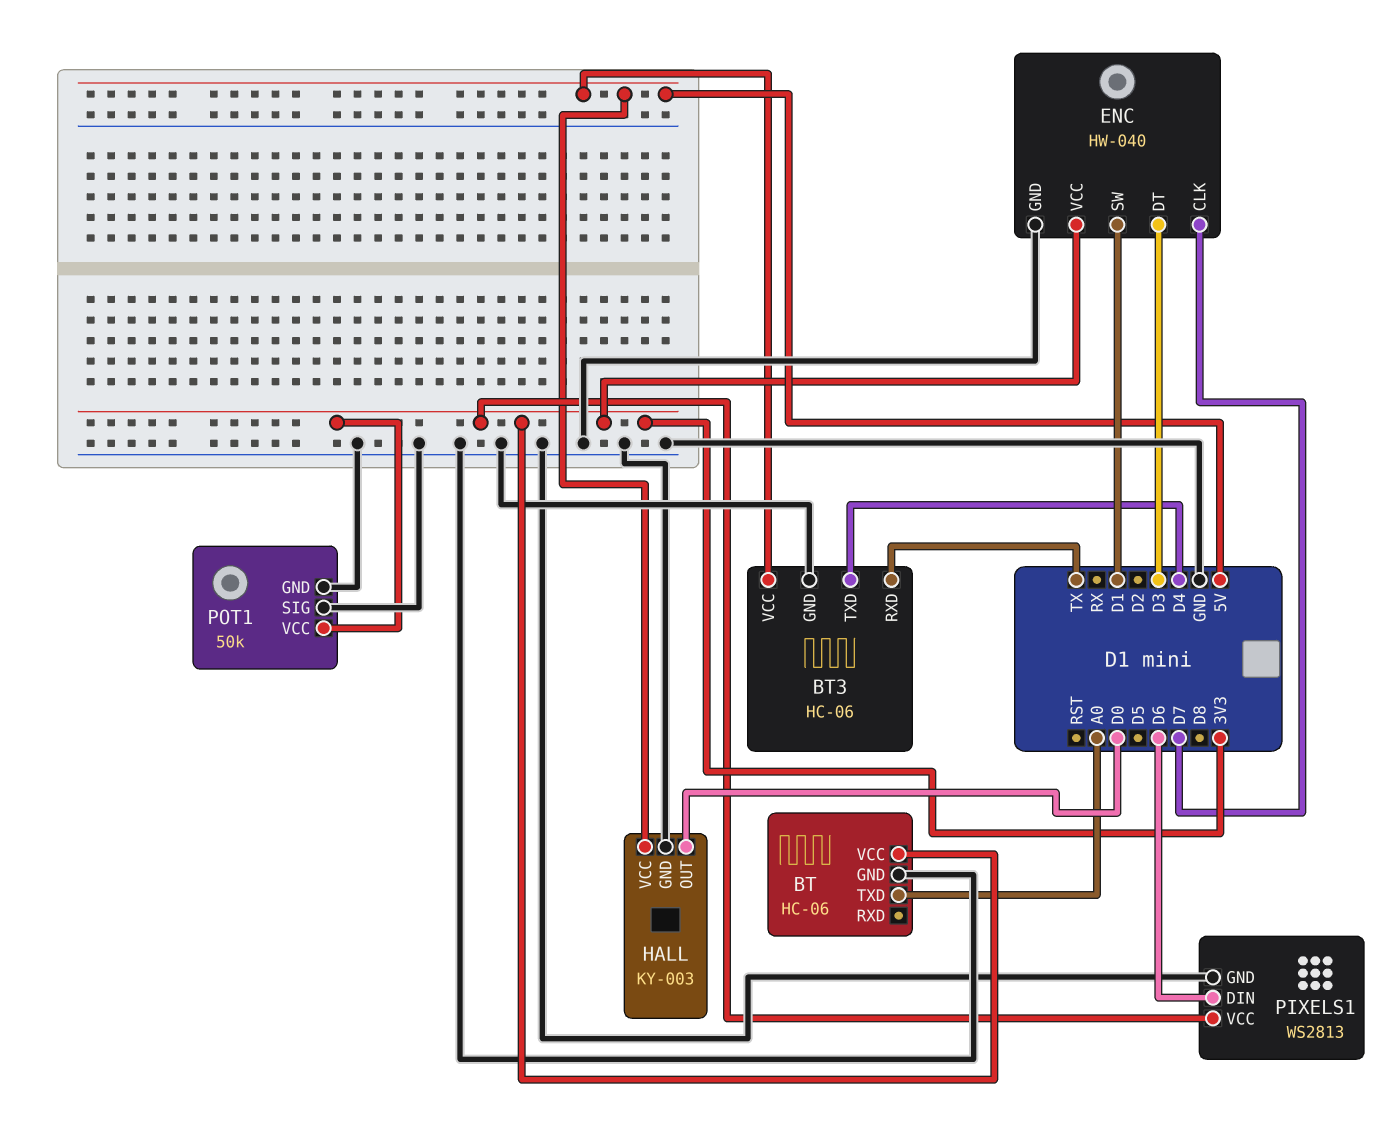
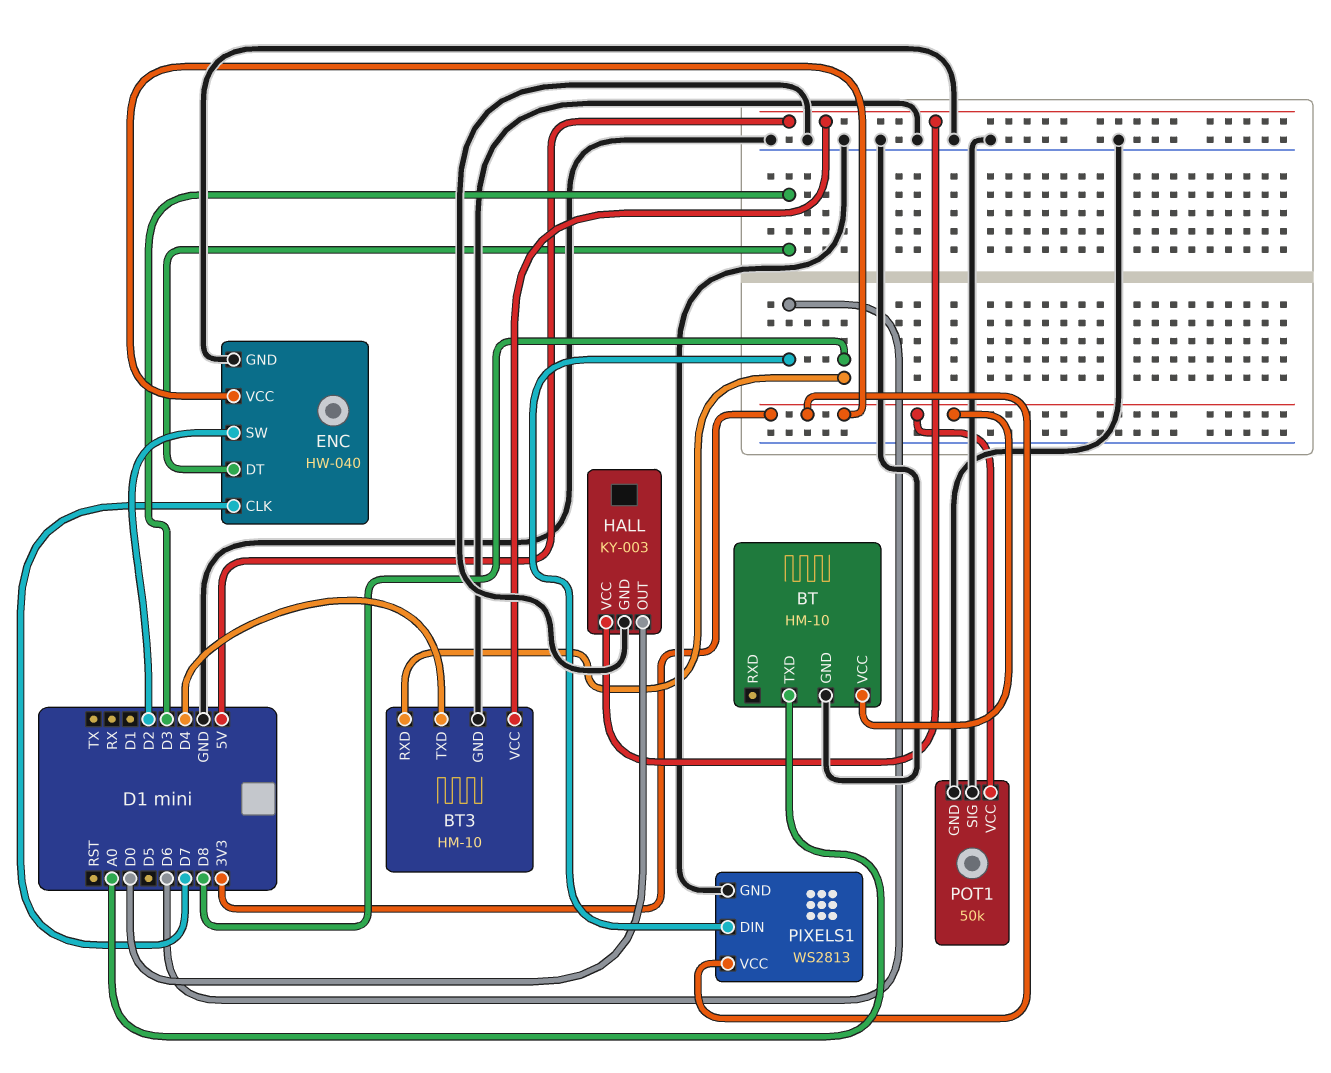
BT: HC-06 -> HM-10
BT3: HC-06 -> HM-10
BT3 pin RXD: TX -> D8
ENC pin SW: D1 -> D2

